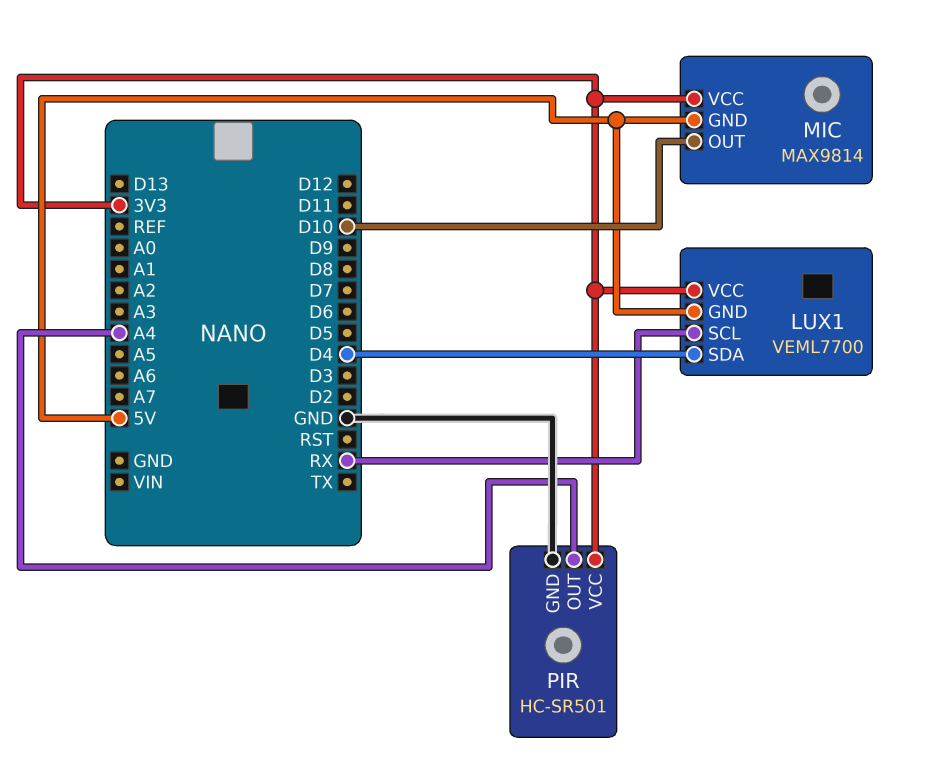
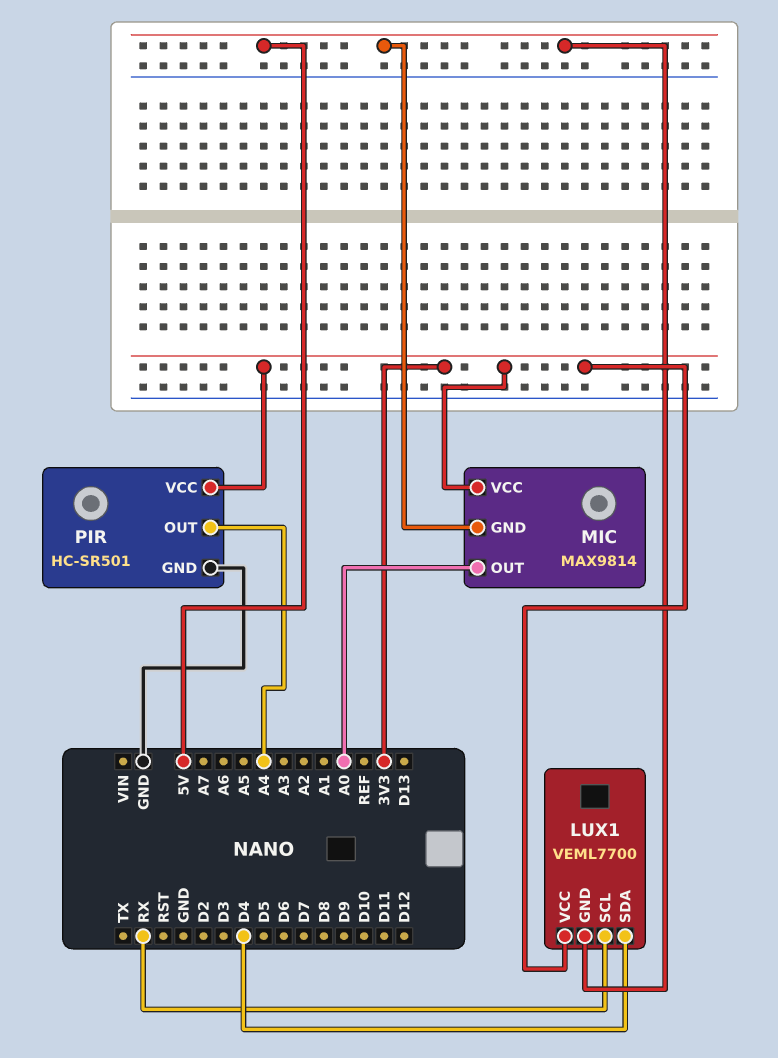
MIC pin OUT: D10 -> A0

